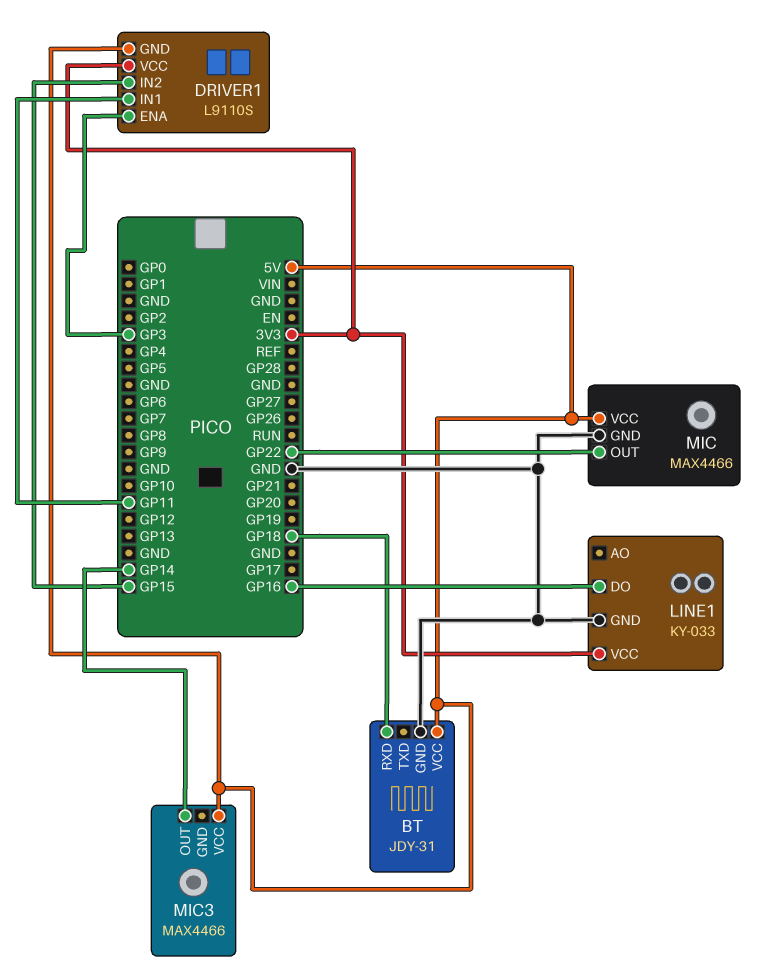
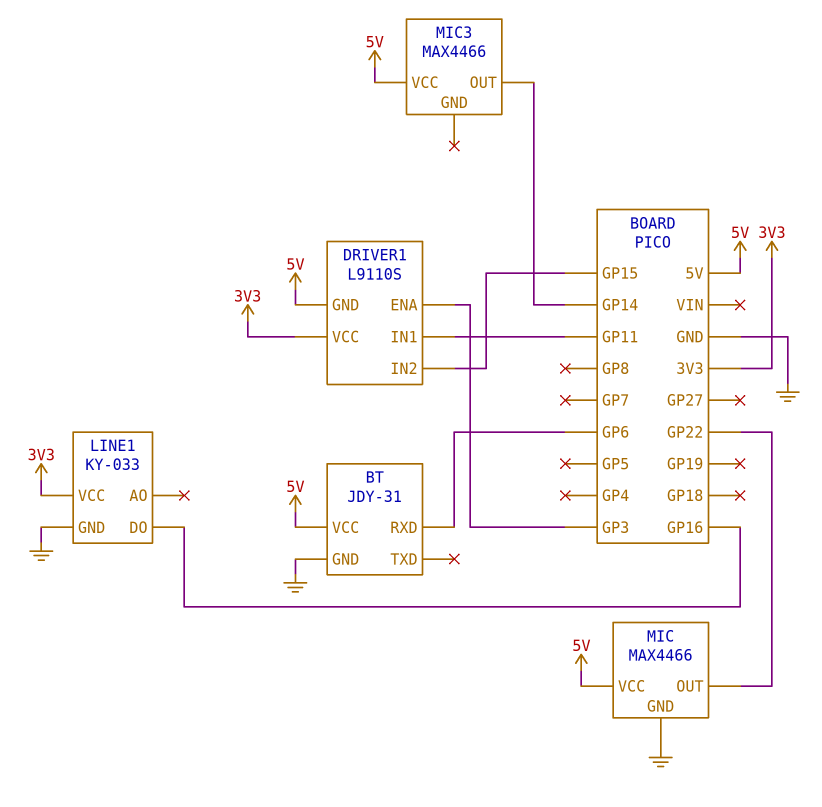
BT pin RXD: GP18 -> GP6

